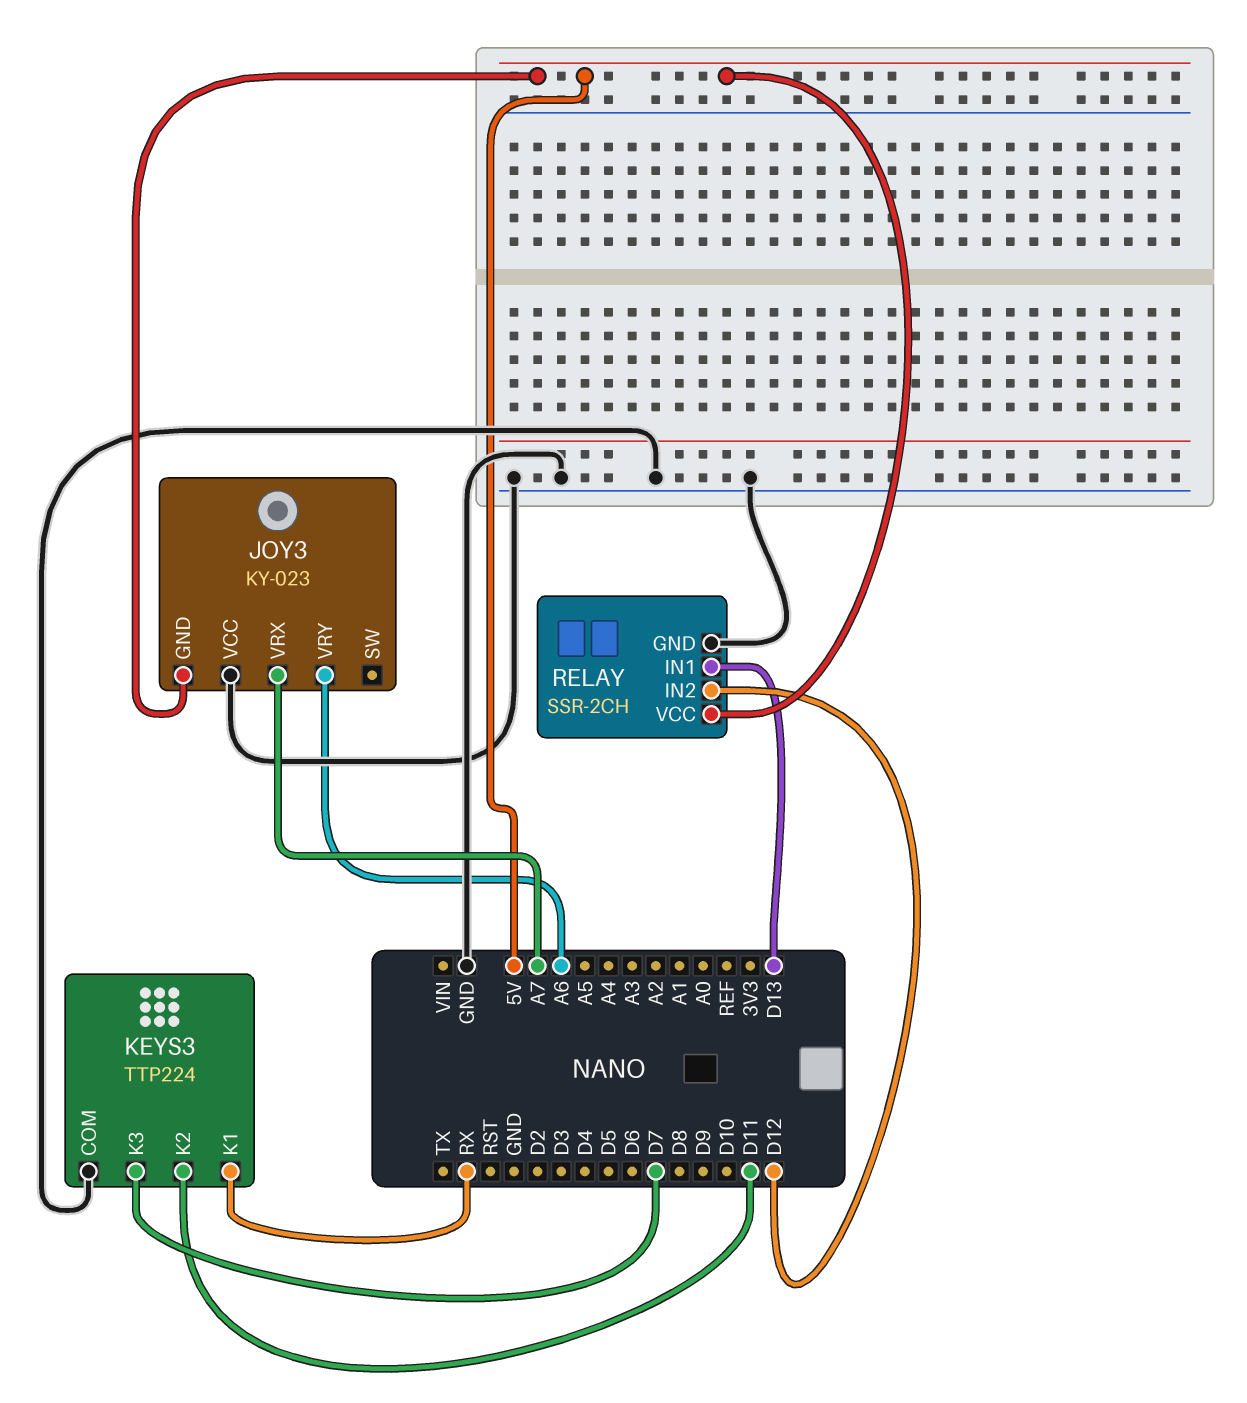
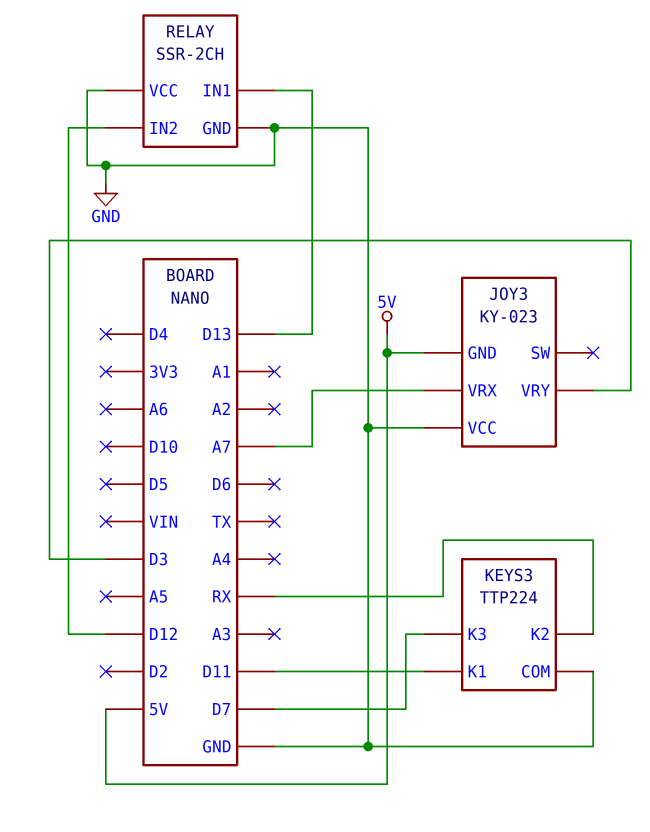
JOY3 pin VRY: A6 -> D3
KEYS3 pin K1: RX -> D11
KEYS3 pin K2: D11 -> RX
RELAY pin VCC: 5V -> GND

